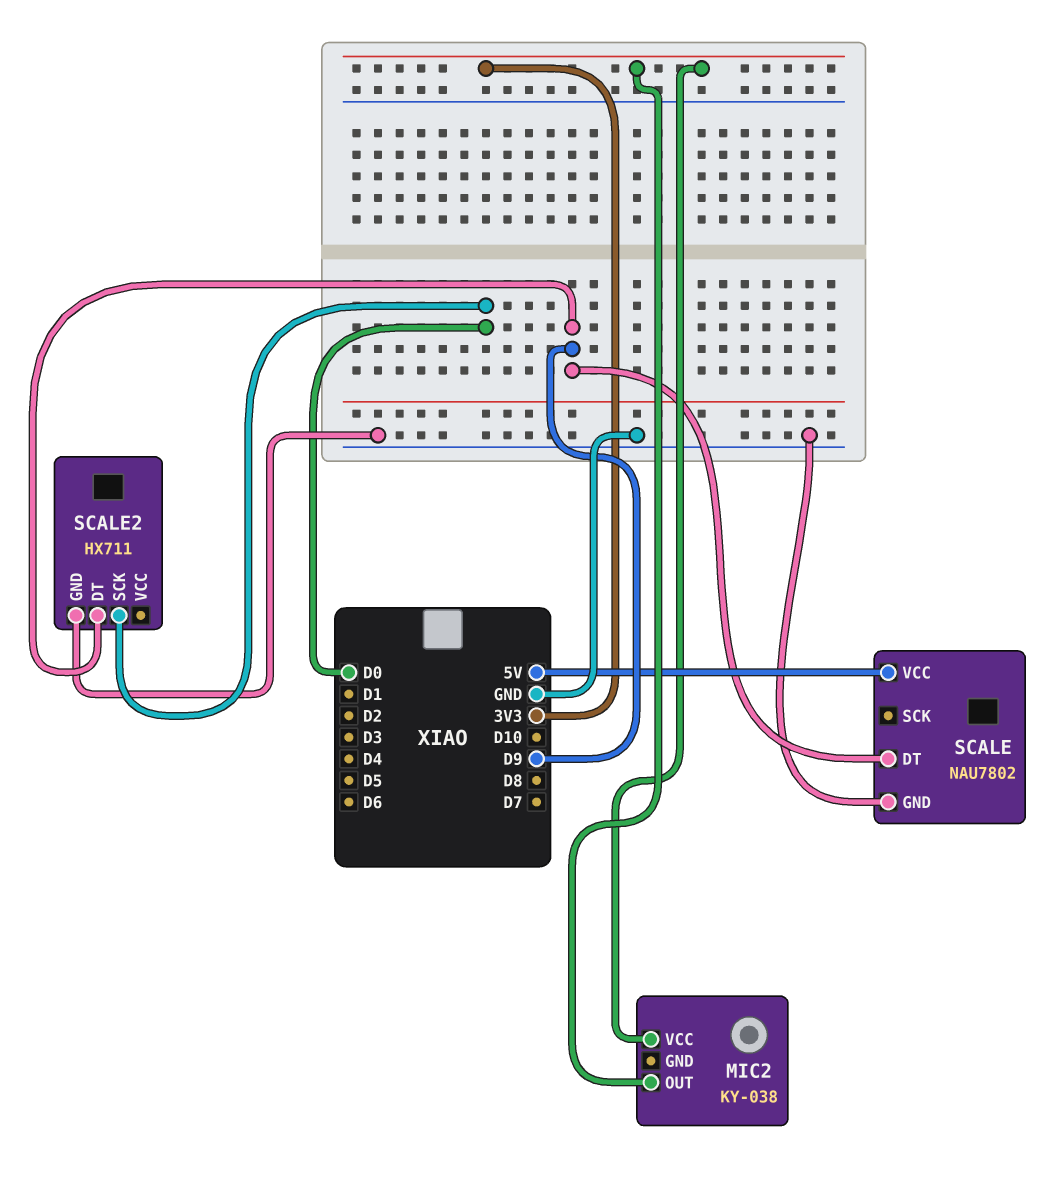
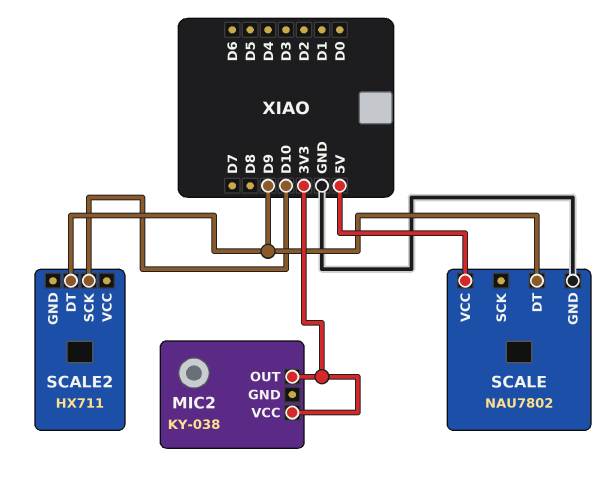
SCALE2 pin GND: GND -> none
SCALE2 pin SCK: D0 -> D10

